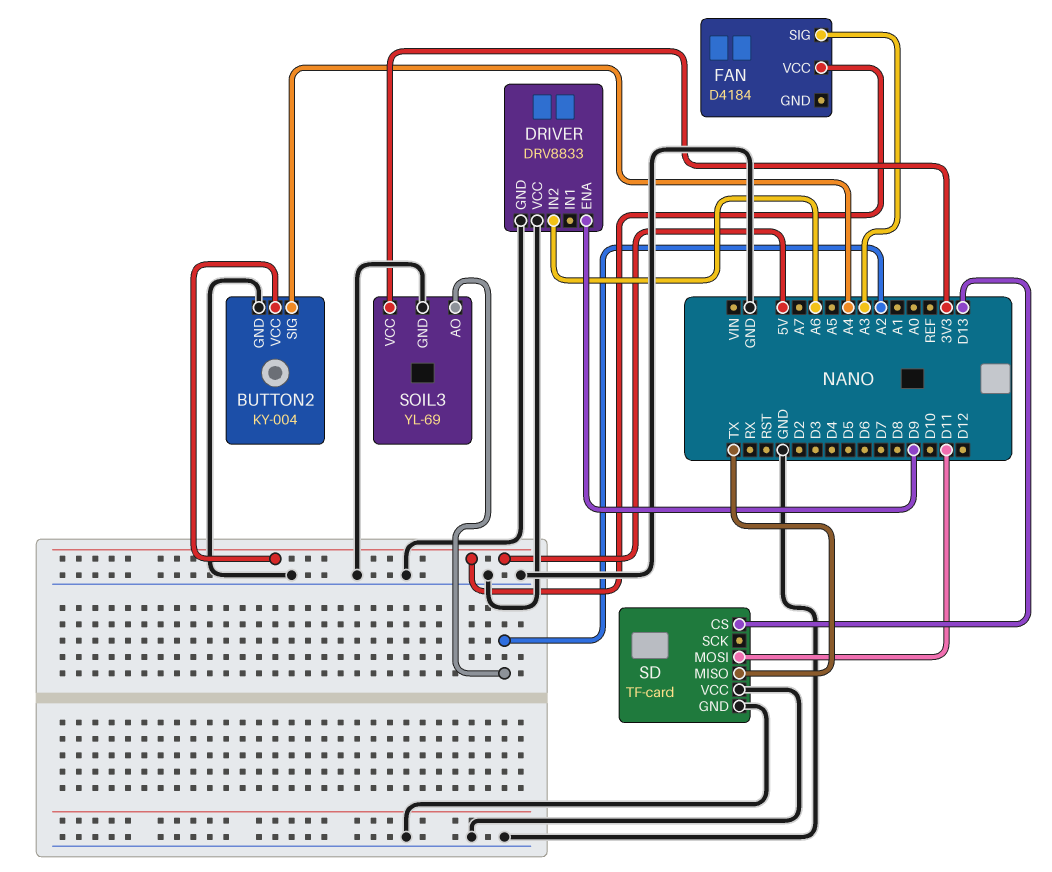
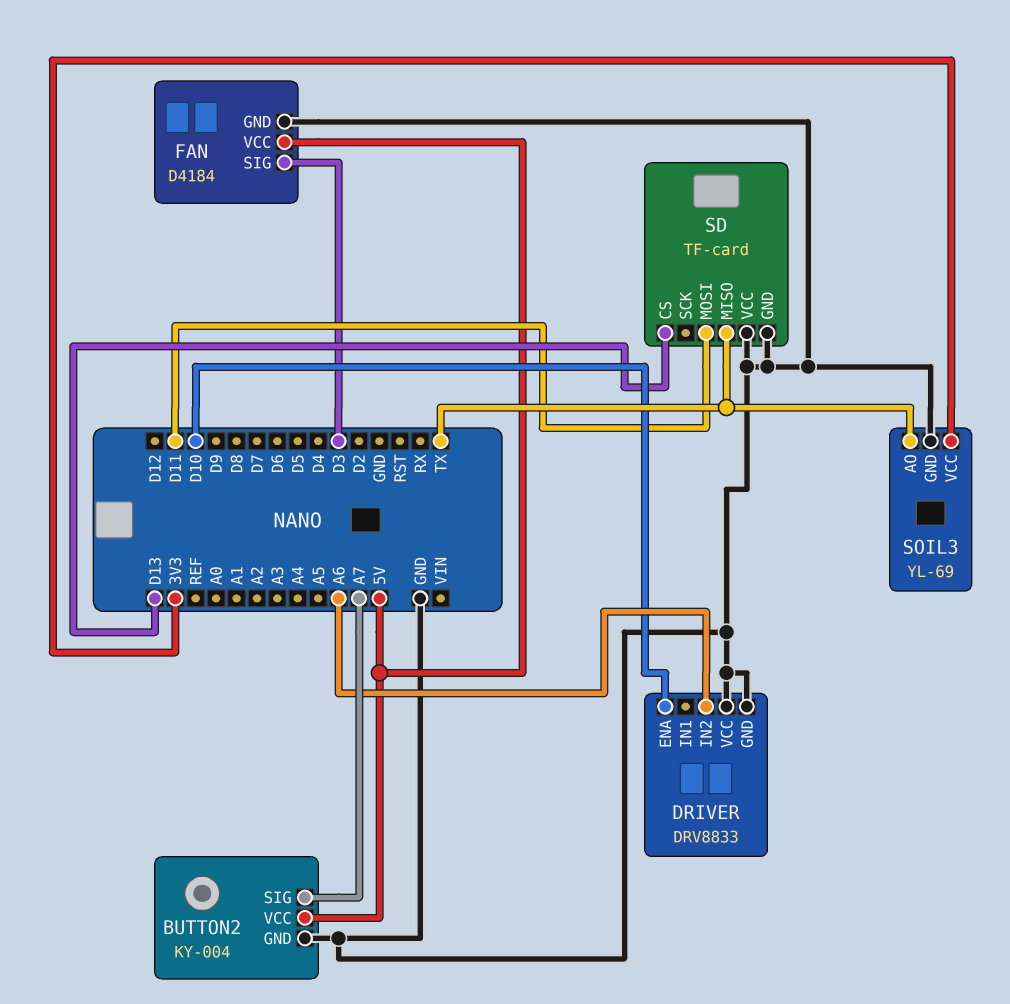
BUTTON2 pin SIG: A4 -> A7
DRIVER pin ENA: D9 -> D10
FAN pin GND: none -> GND
FAN pin SIG: A3 -> D3
SOIL3 pin AO: A2 -> TX

